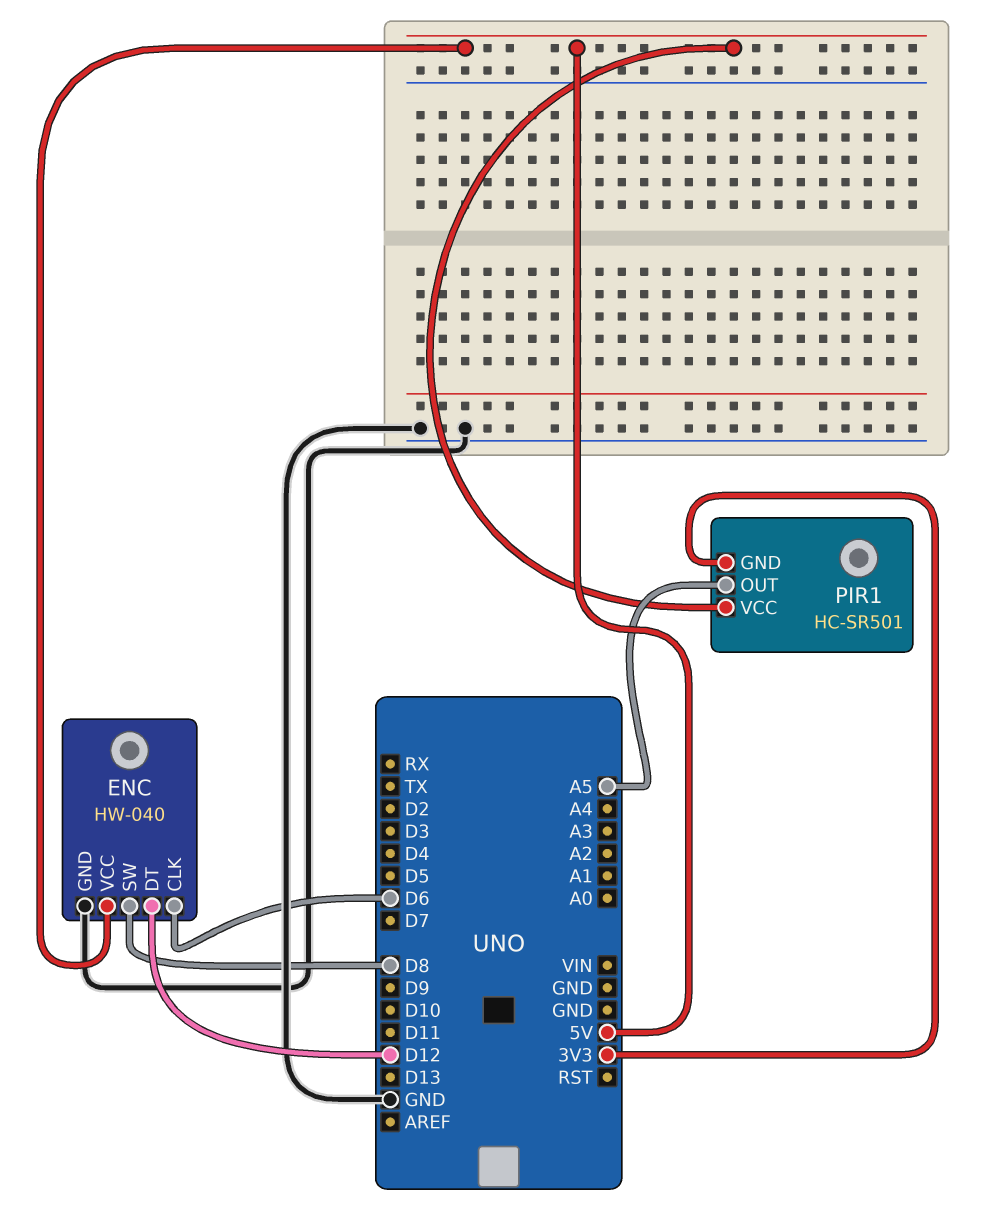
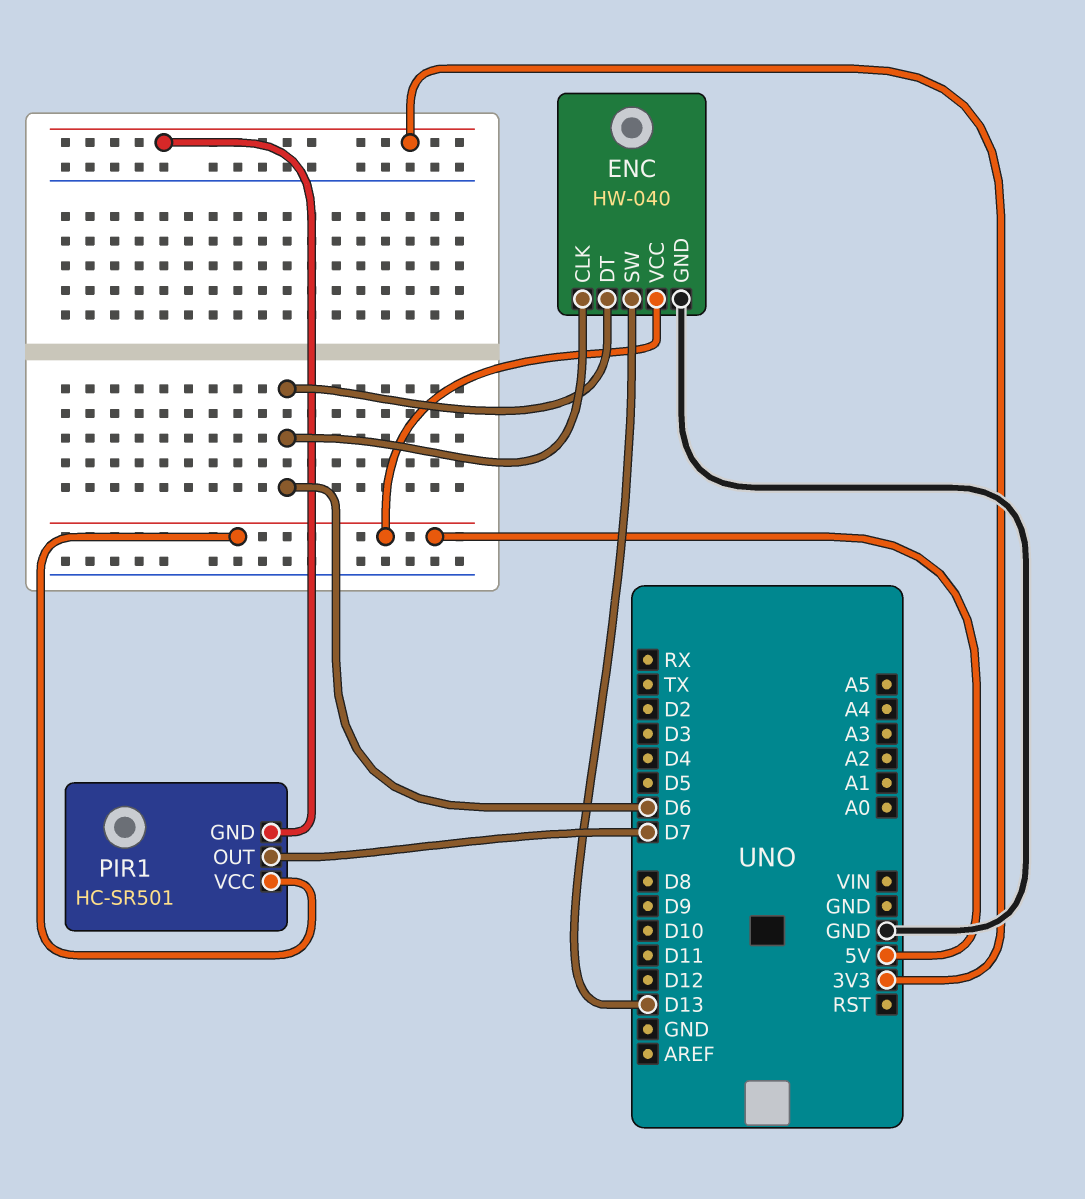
ENC pin DT: D12 -> D6
ENC pin SW: D8 -> D13
PIR1 pin OUT: A5 -> D7

